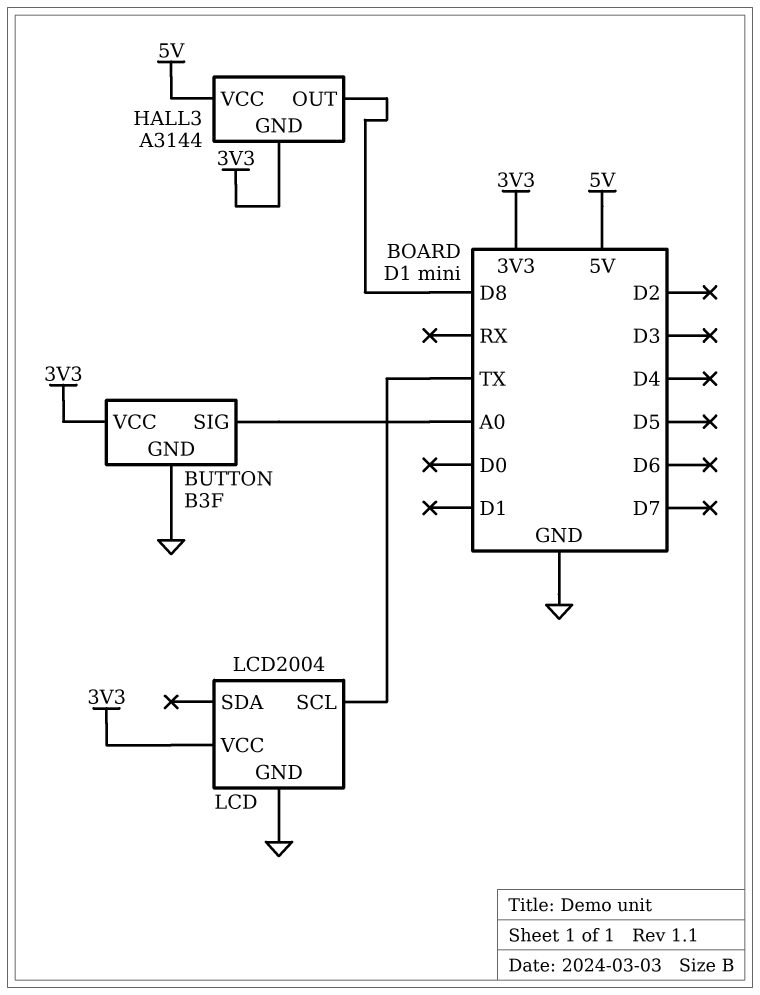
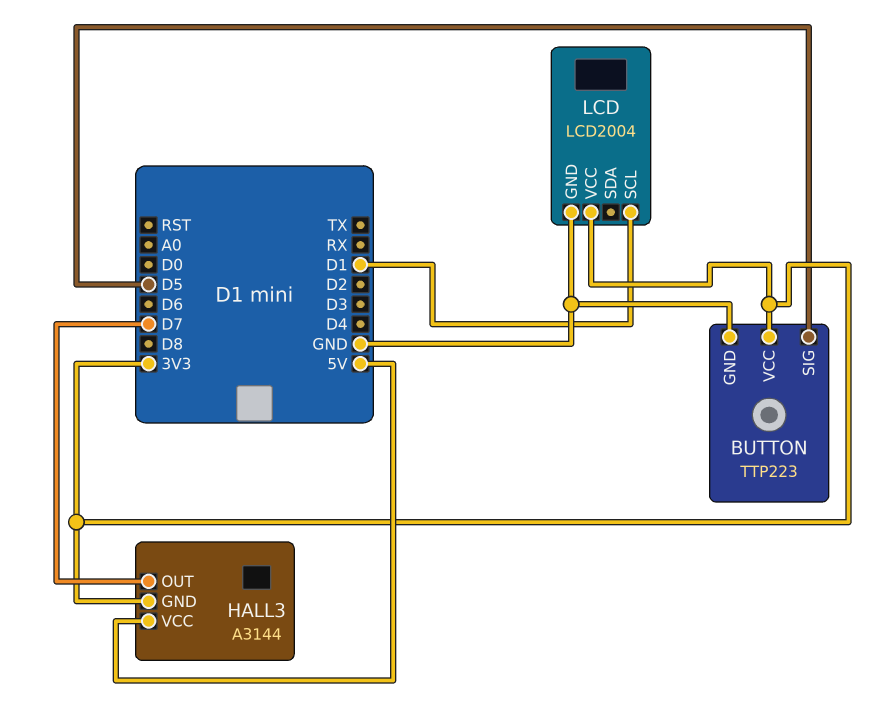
BUTTON: B3F -> TTP223
BUTTON pin SIG: A0 -> D5
HALL3 pin OUT: D8 -> D7
LCD pin SCL: TX -> D1

